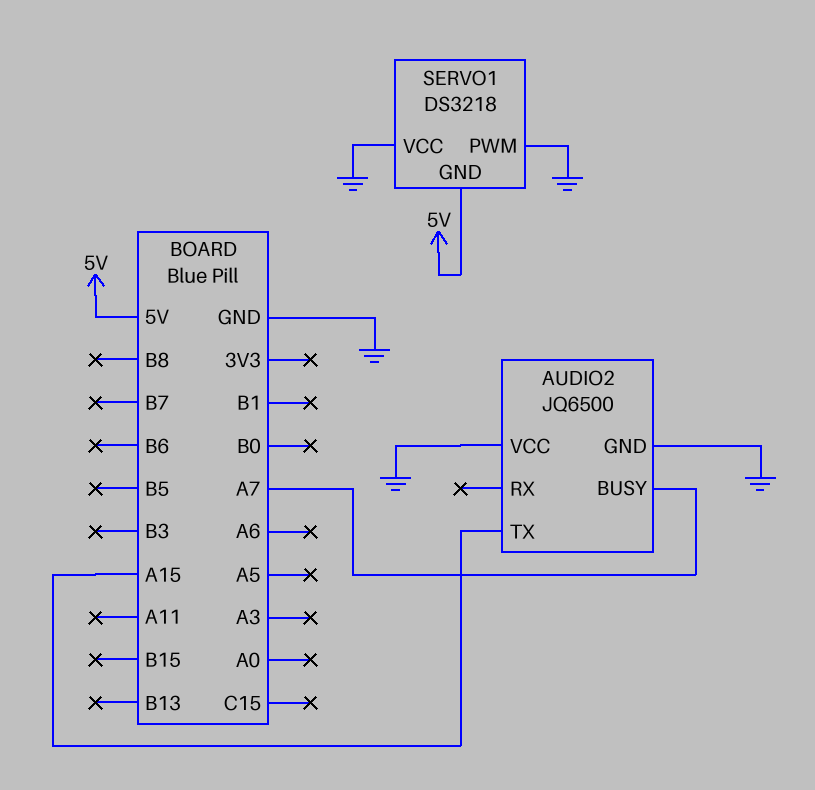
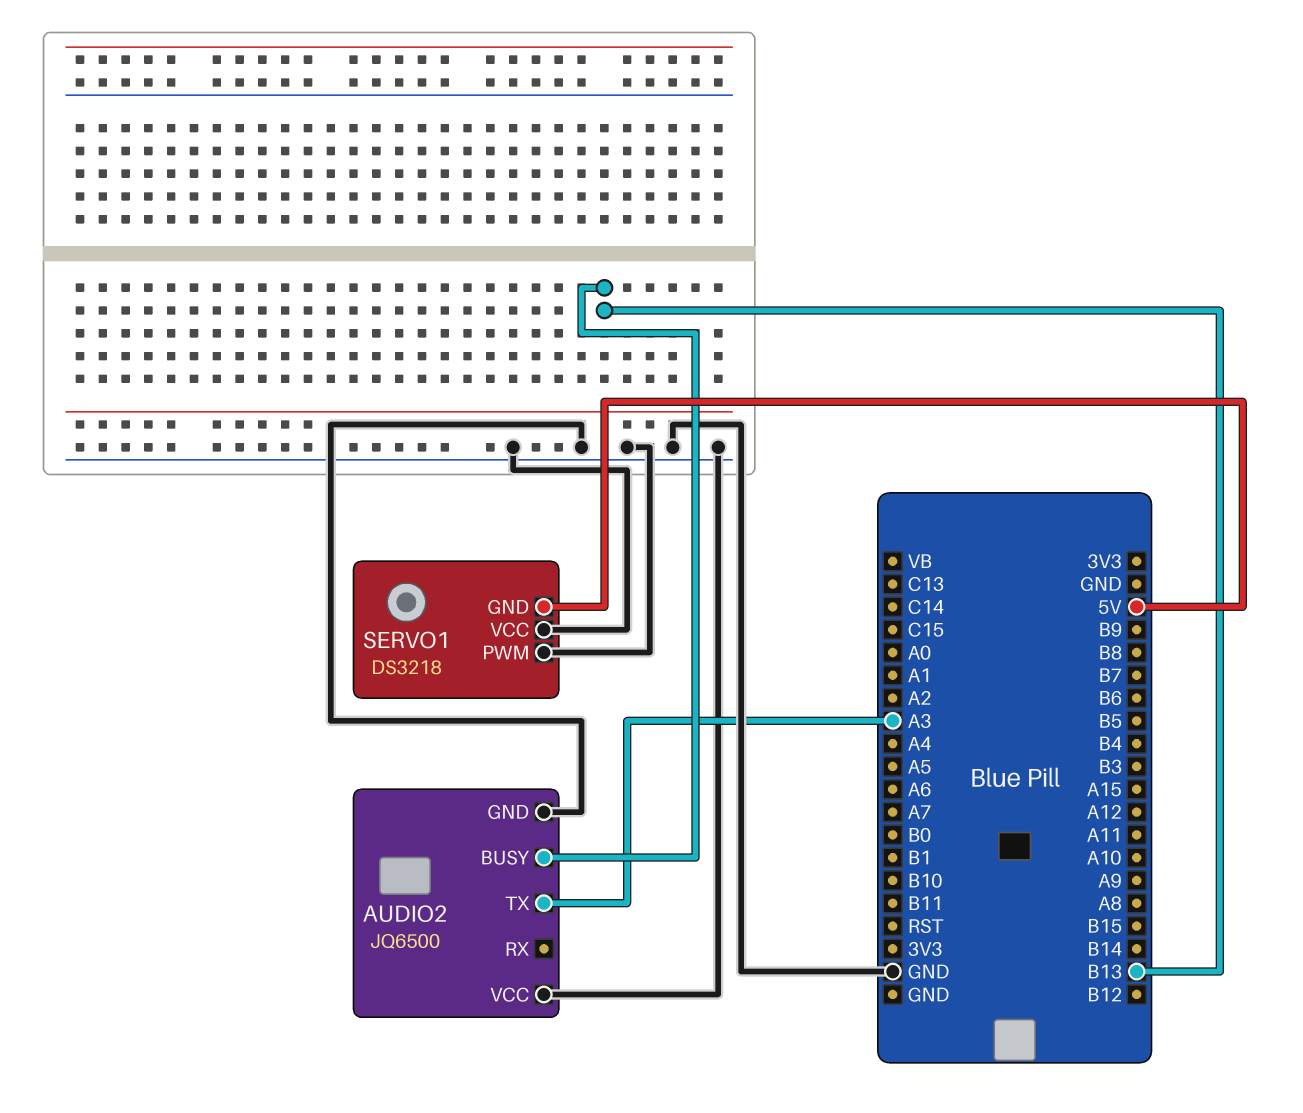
AUDIO2 pin BUSY: A7 -> B13
AUDIO2 pin TX: A15 -> A3

